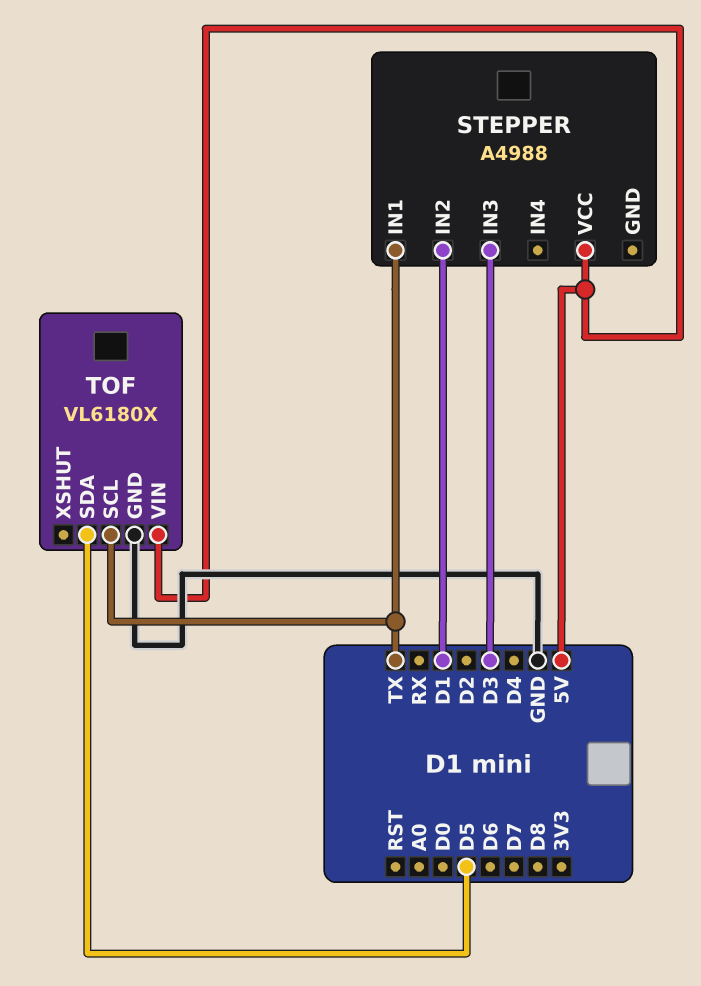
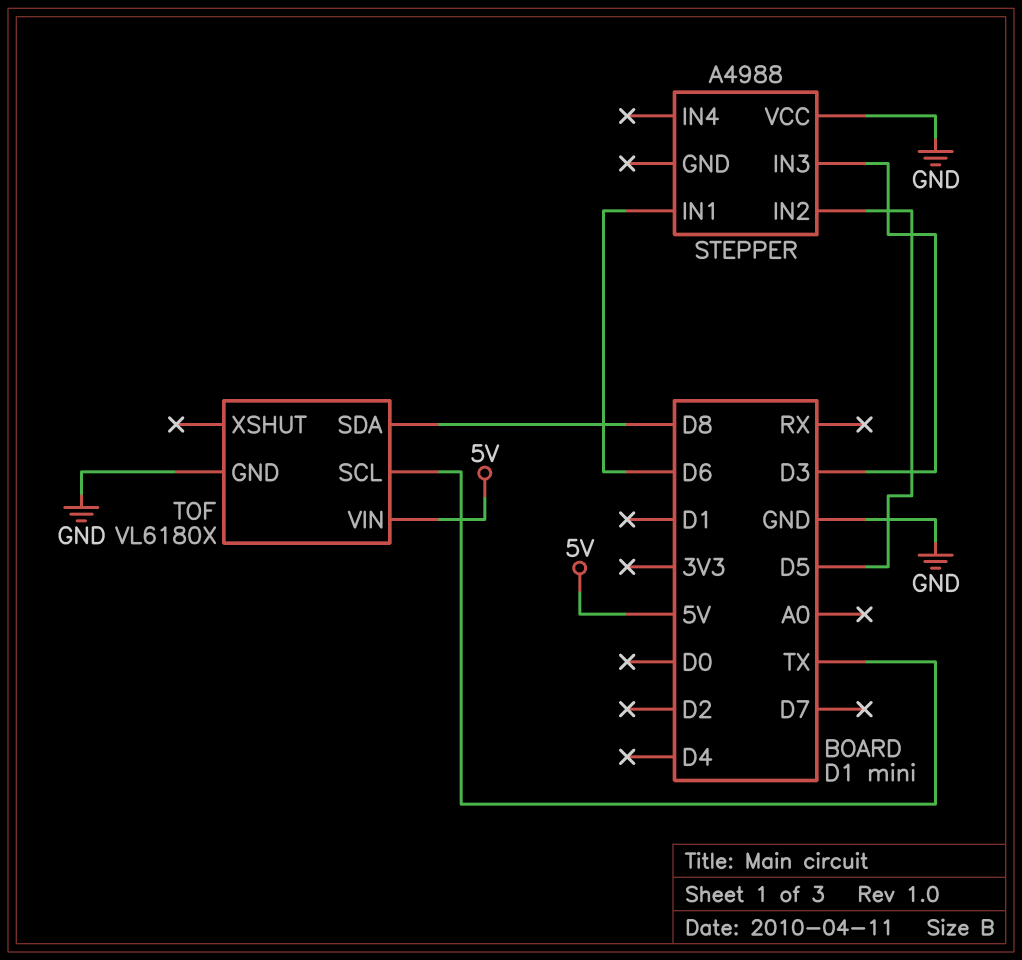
STEPPER pin IN1: TX -> D6
STEPPER pin IN2: D1 -> D5
STEPPER pin VCC: 5V -> GND
TOF pin SDA: D5 -> D8

